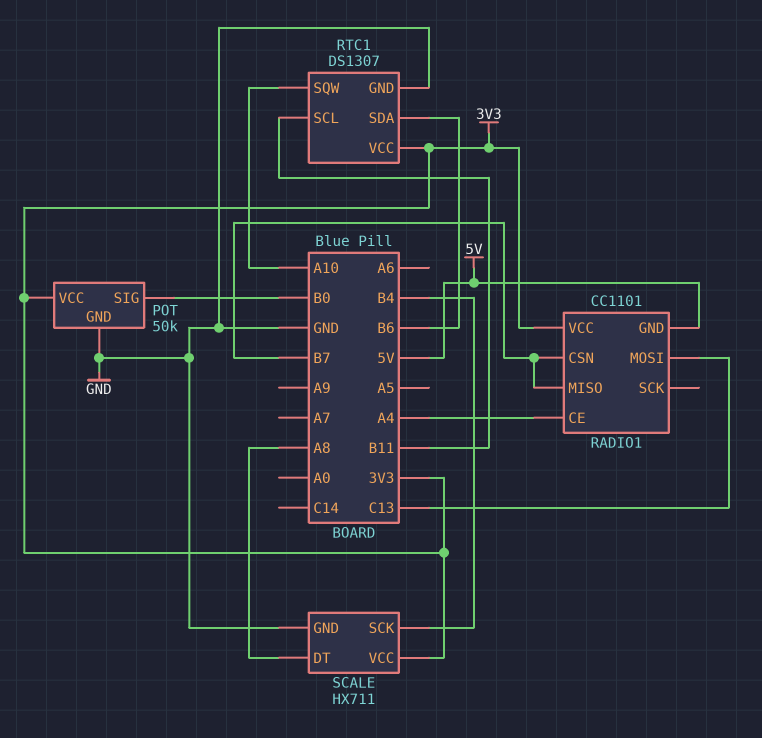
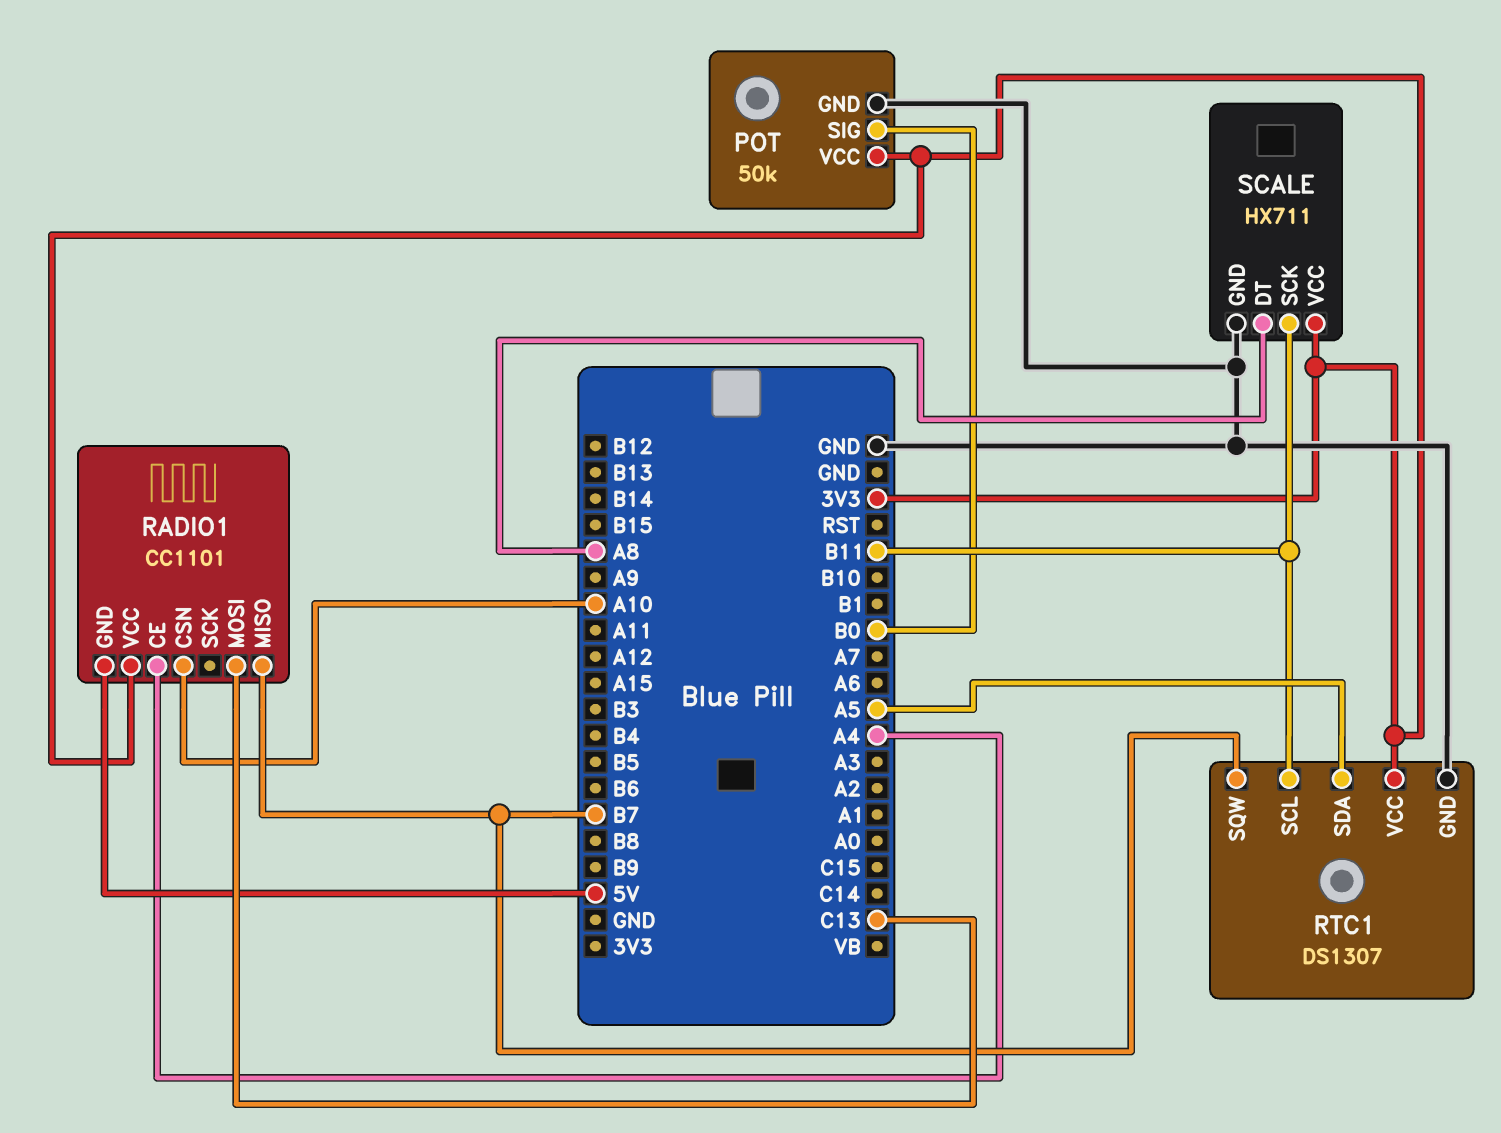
RADIO1 pin CSN: B7 -> A10
RTC1 pin SDA: B6 -> A5
RTC1 pin SQW: A10 -> B7
SCALE pin SCK: B4 -> B11

